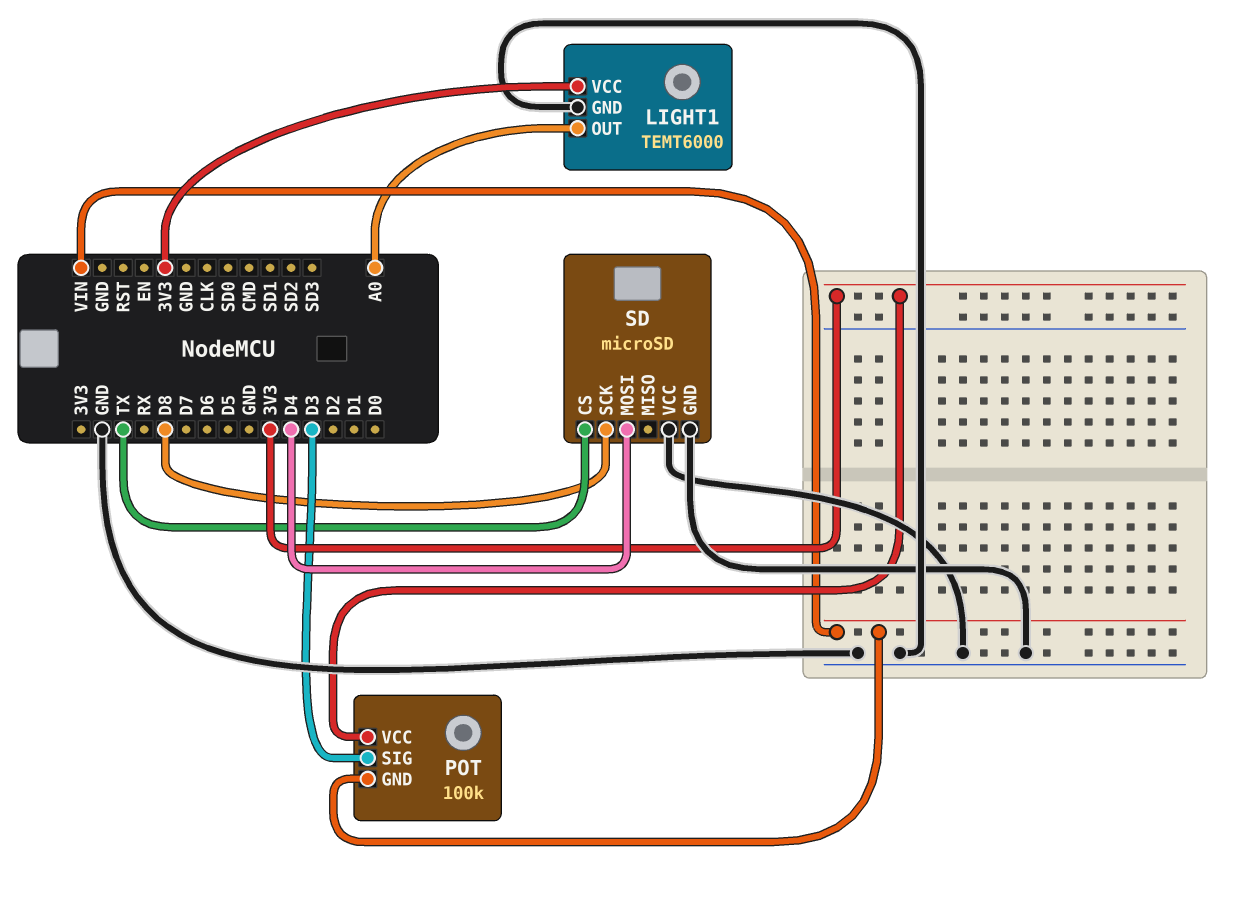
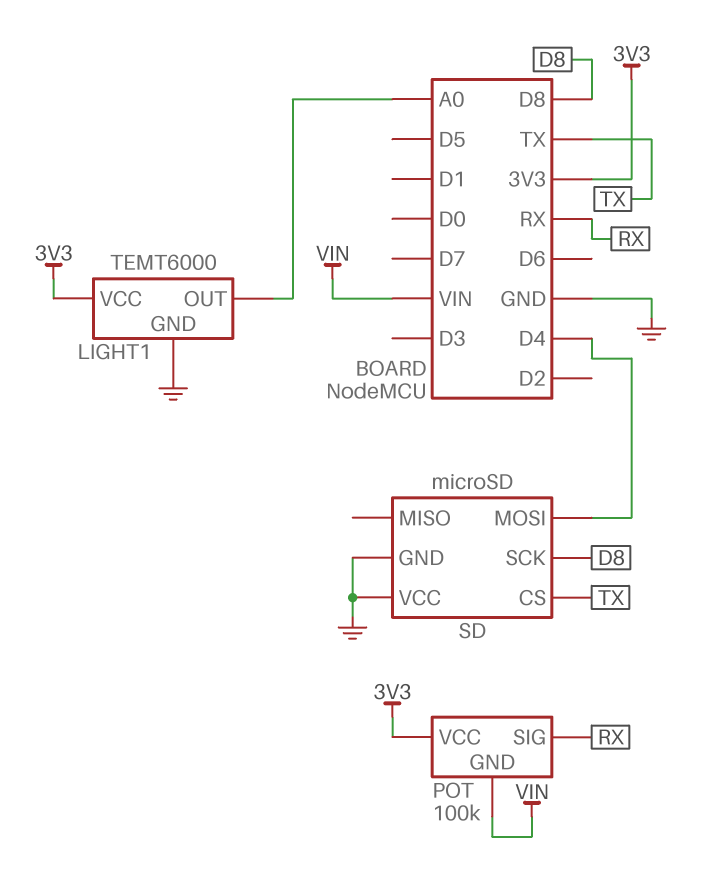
POT pin SIG: D3 -> RX

